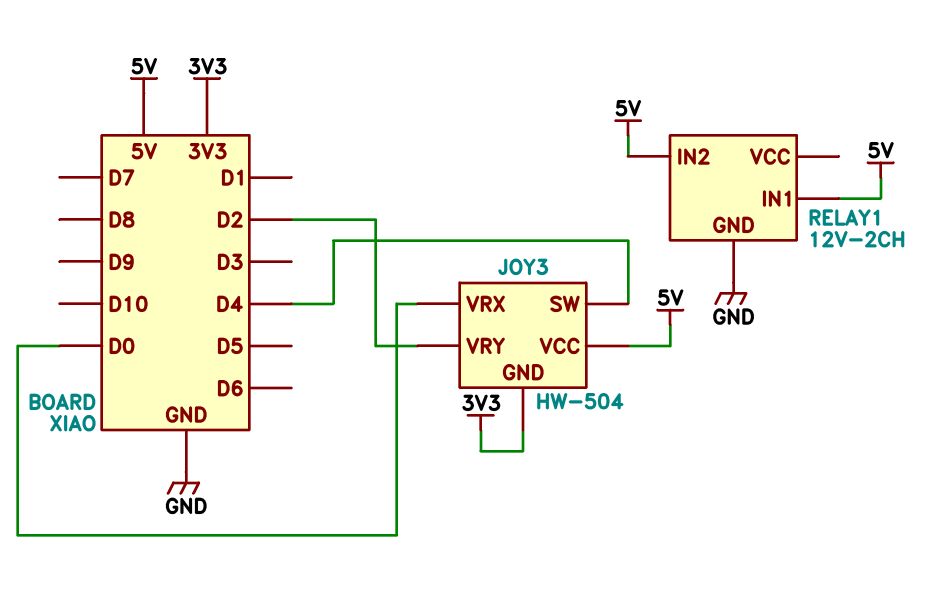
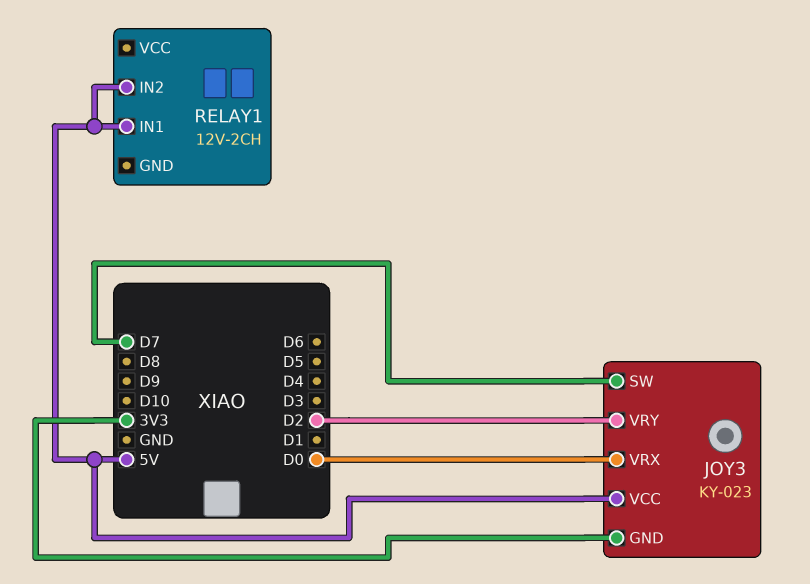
JOY3: HW-504 -> KY-023
JOY3 pin SW: D4 -> D7
RELAY1 pin GND: GND -> none

